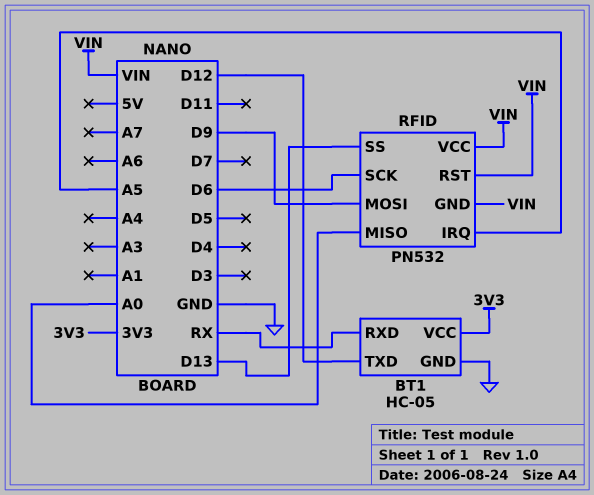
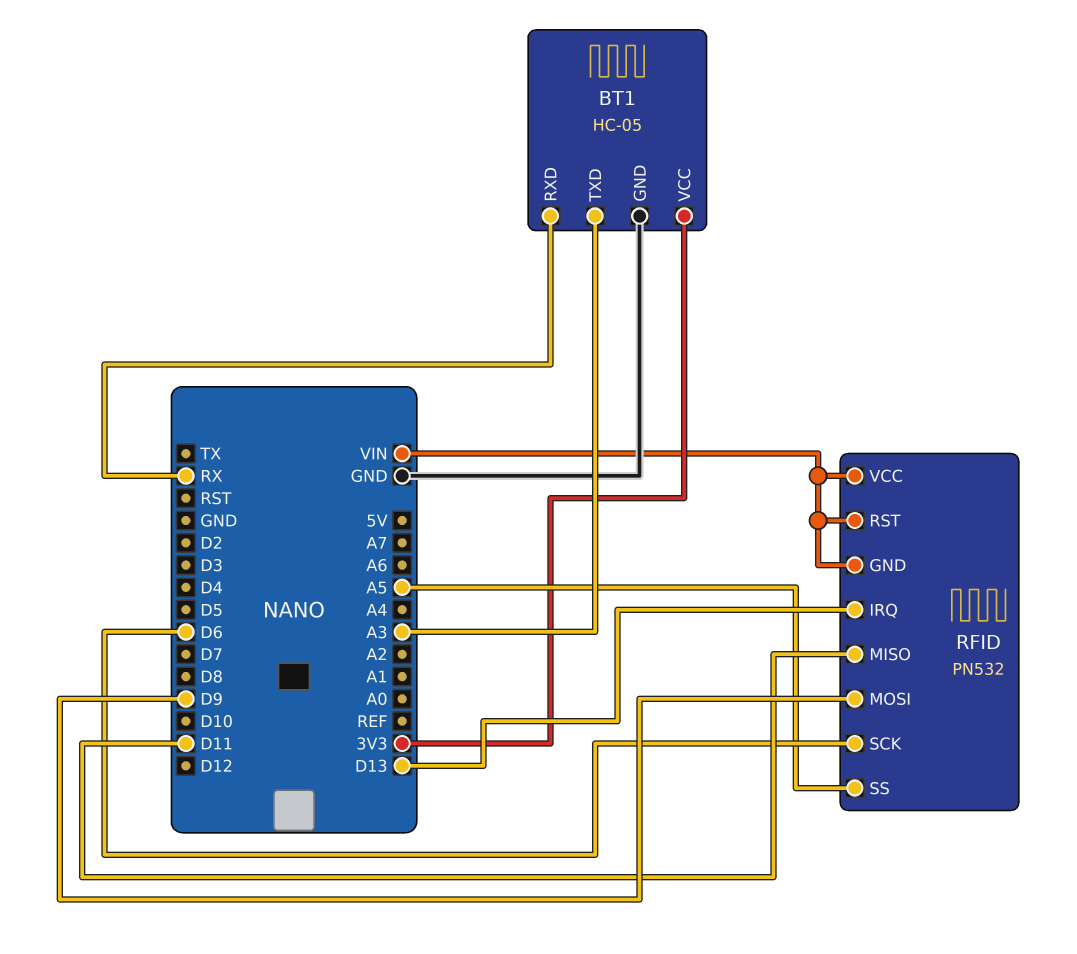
BT1 pin TXD: D12 -> A3
RFID pin IRQ: A5 -> D13
RFID pin MISO: A0 -> D11
RFID pin SS: D13 -> A5

